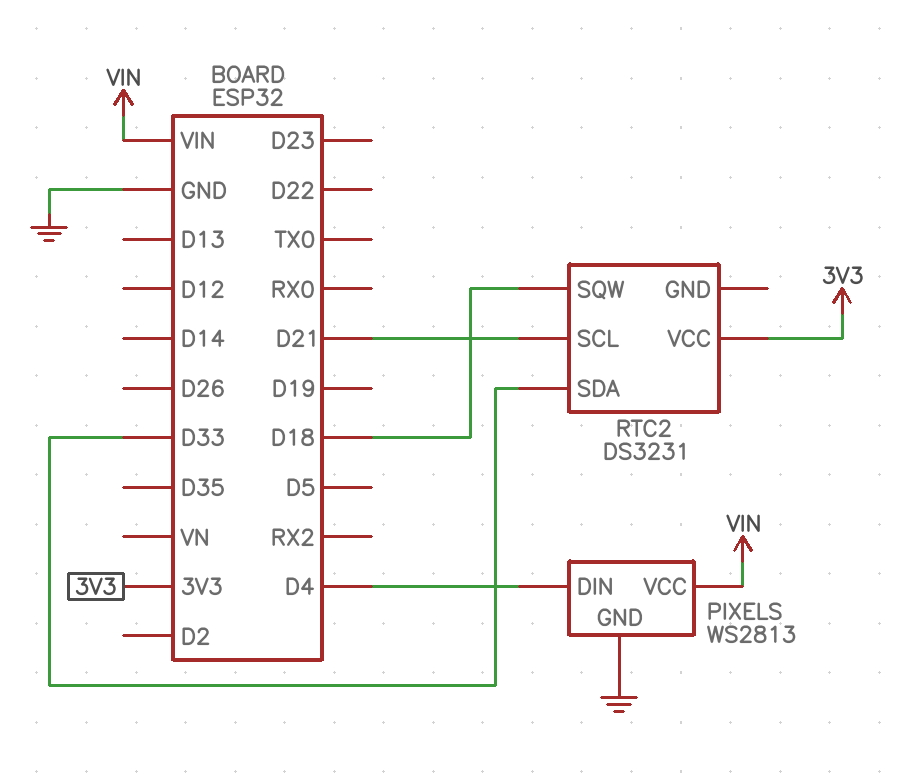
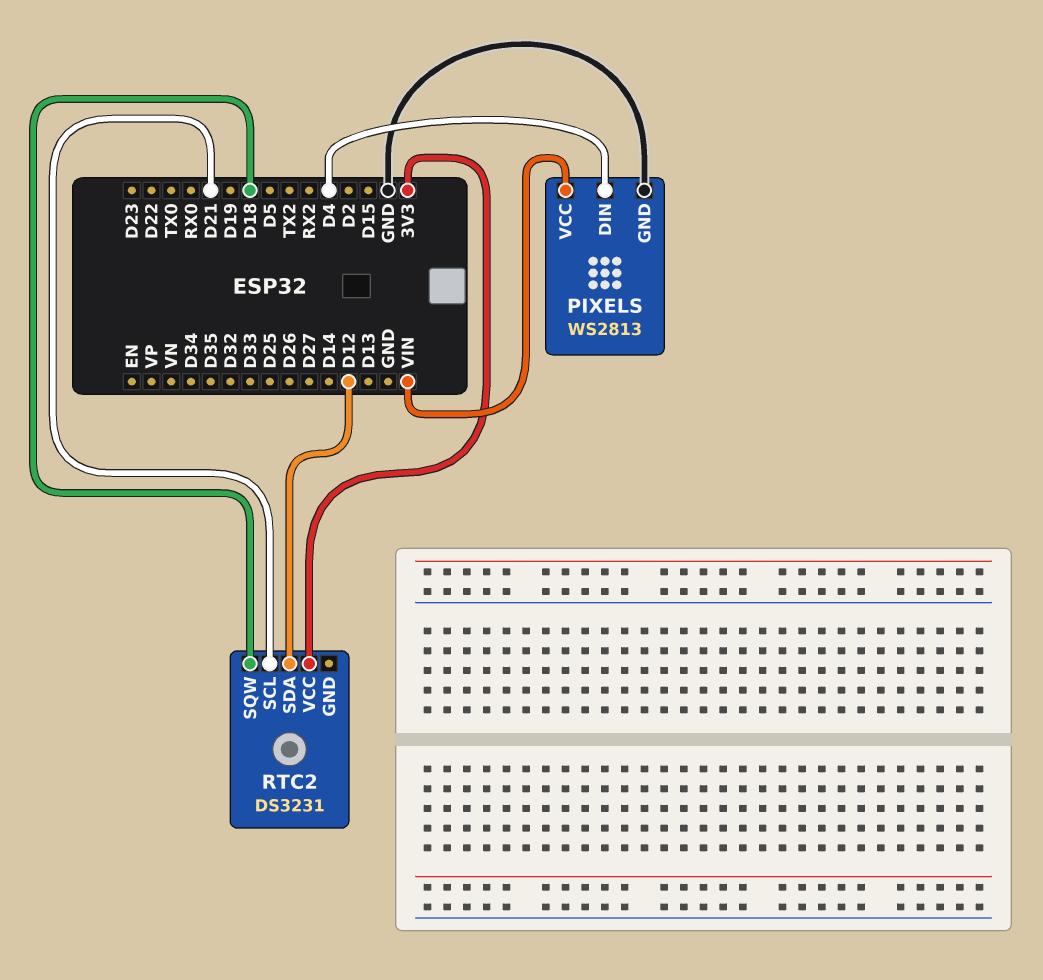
RTC2 pin SDA: D33 -> D12

